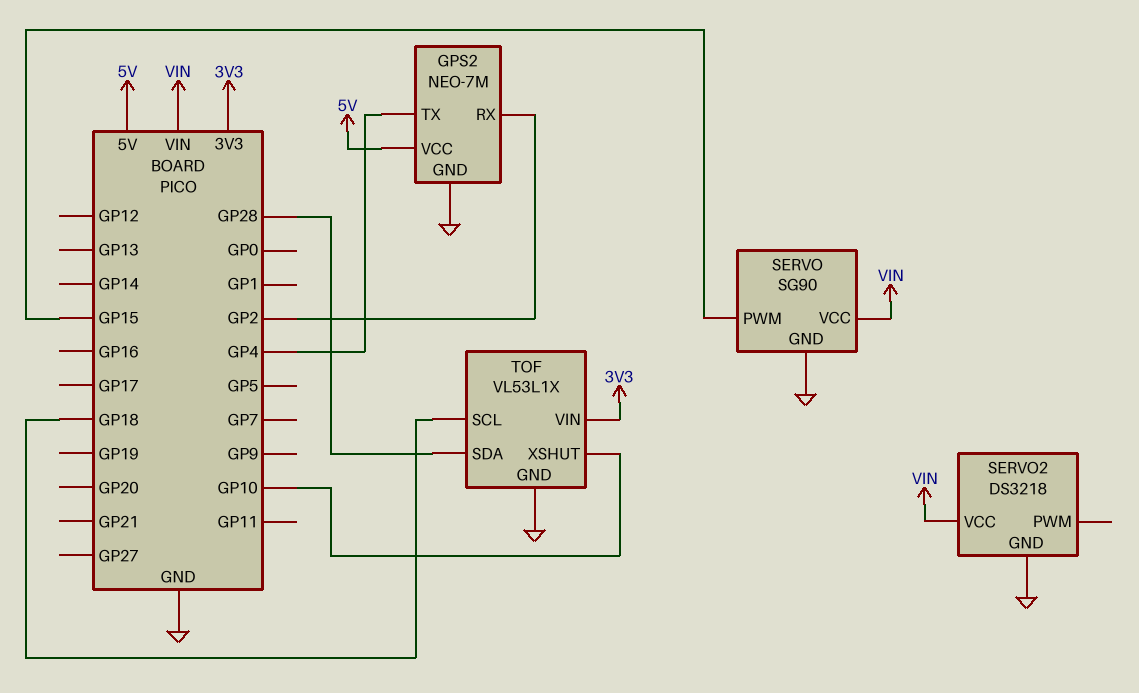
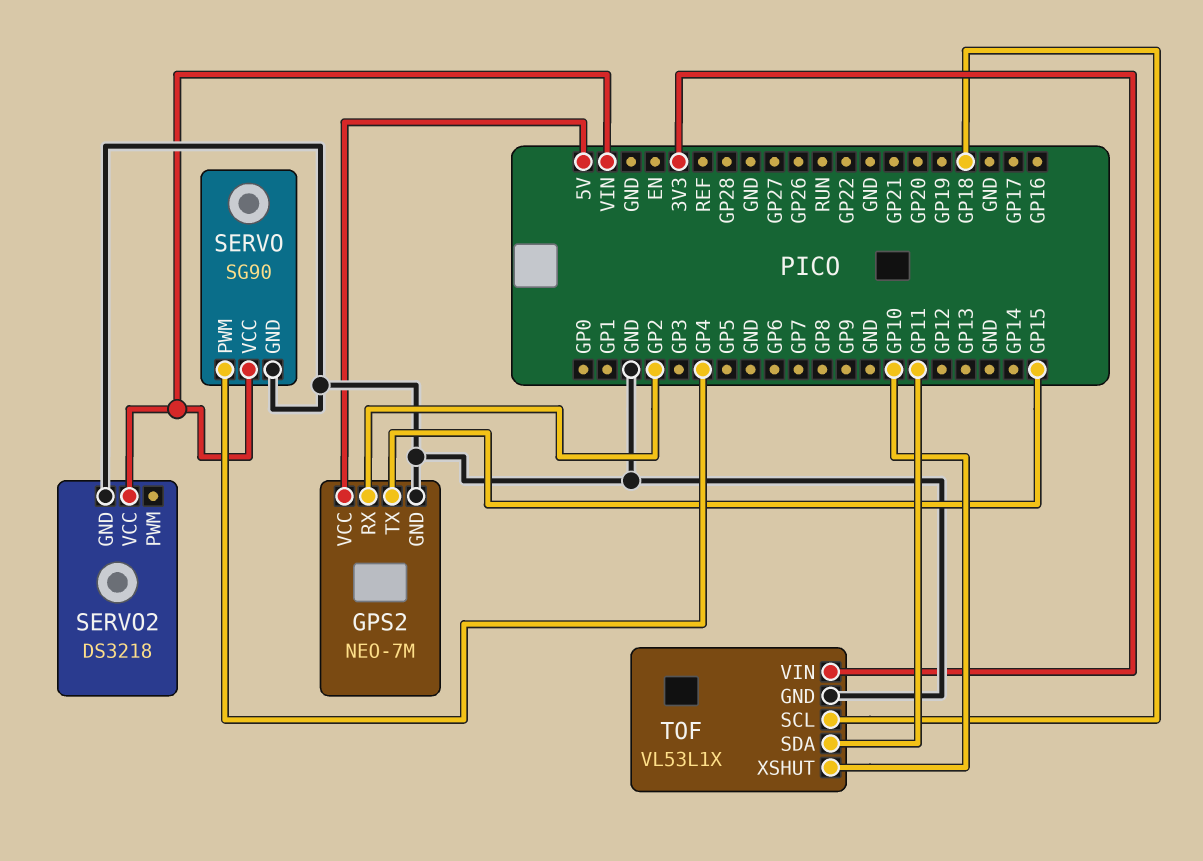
GPS2 pin TX: GP4 -> GP15
SERVO pin PWM: GP15 -> GP4
TOF pin SDA: GP28 -> GP11

